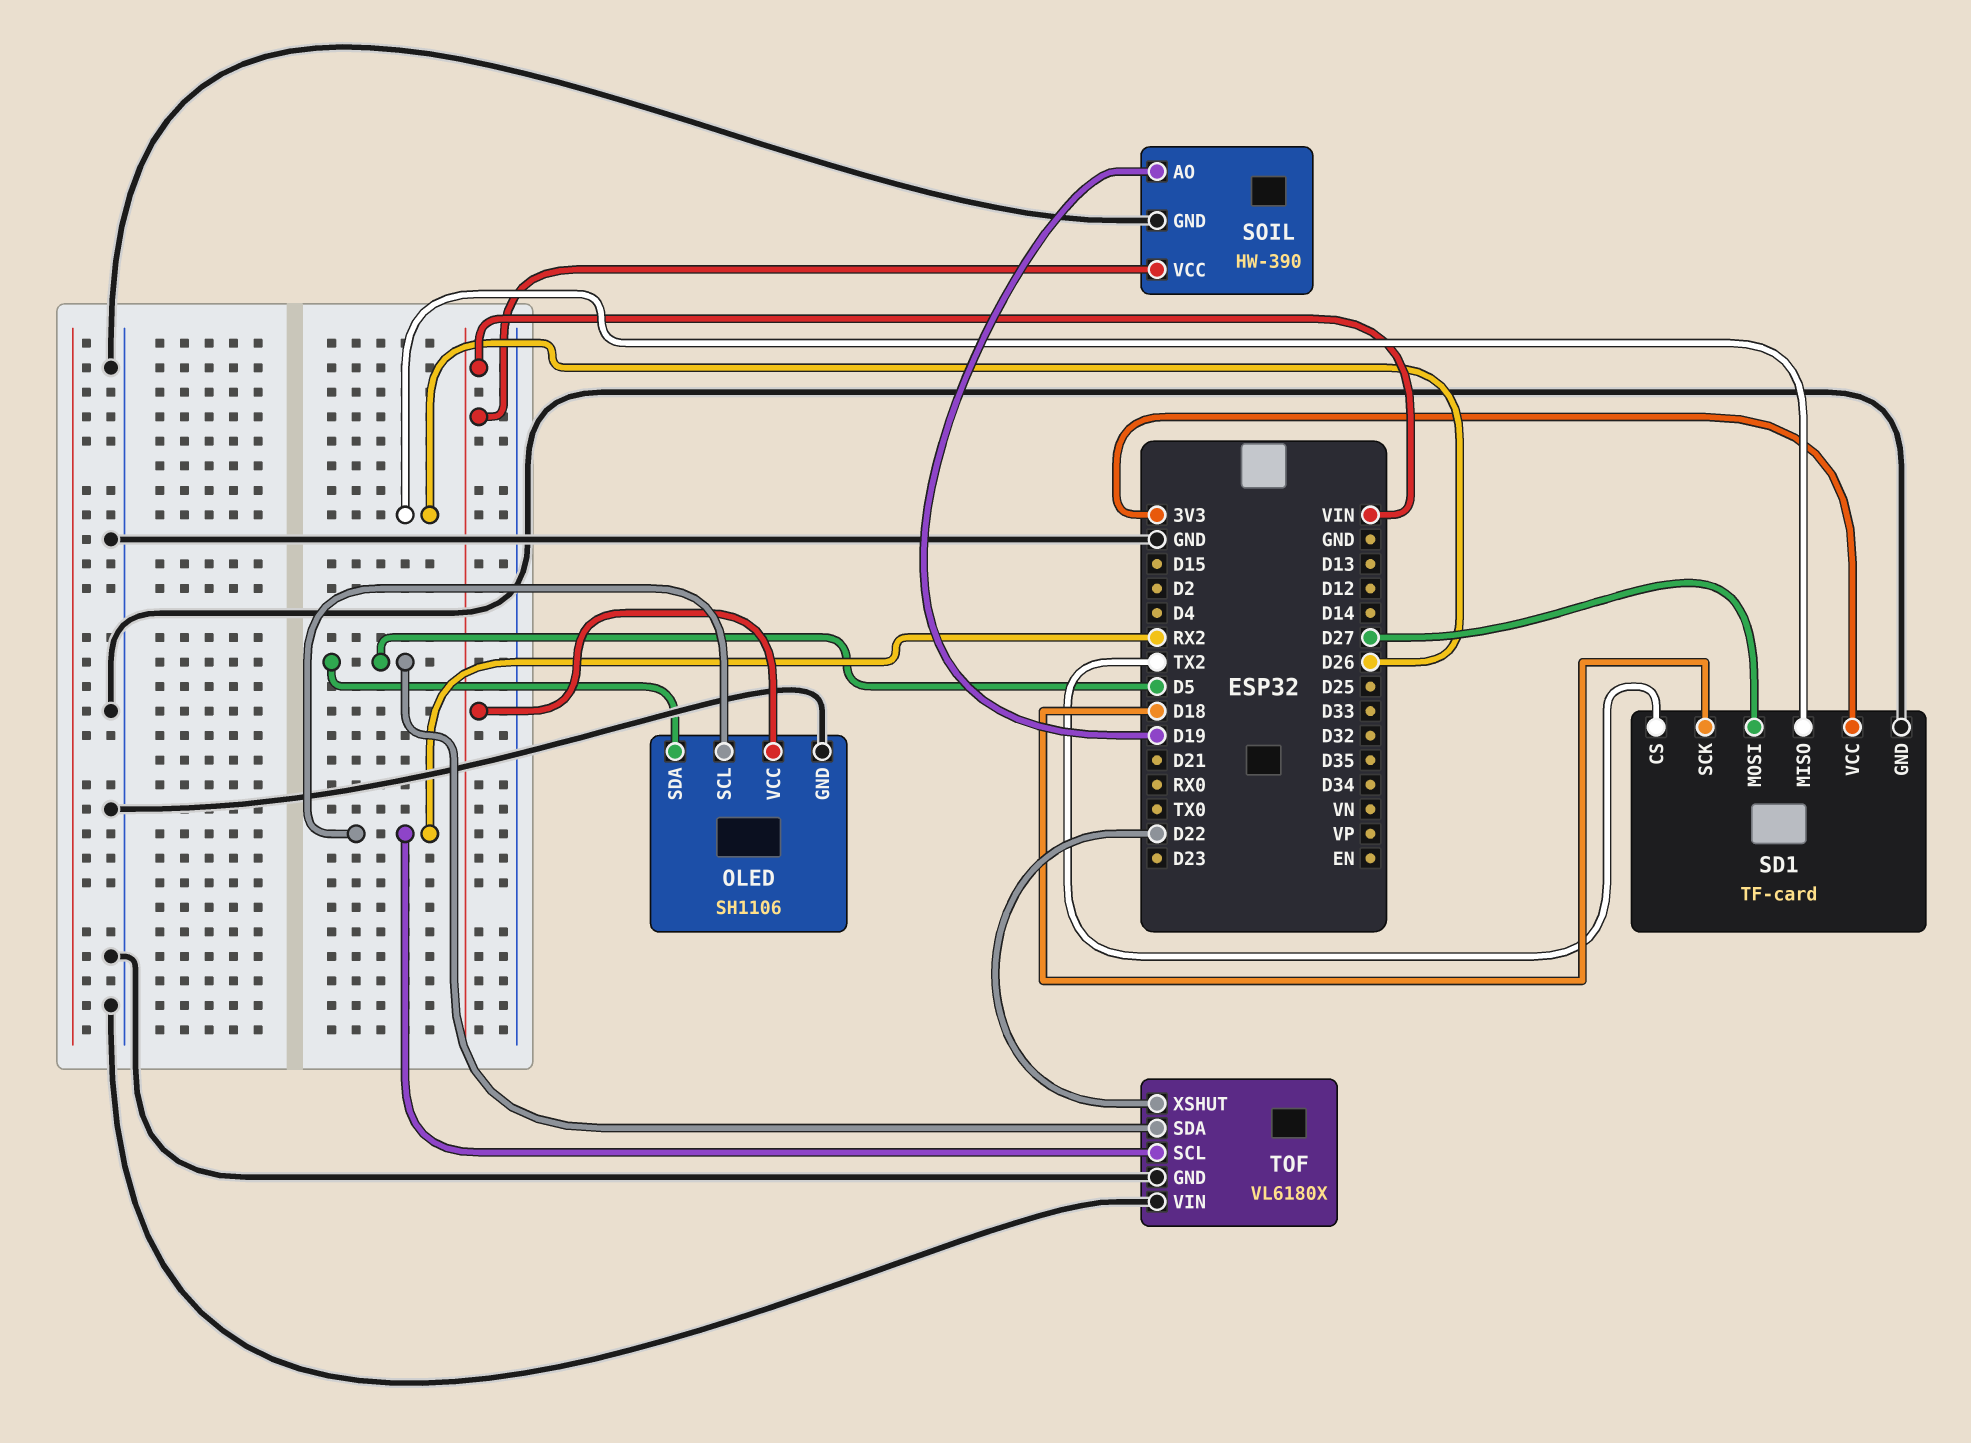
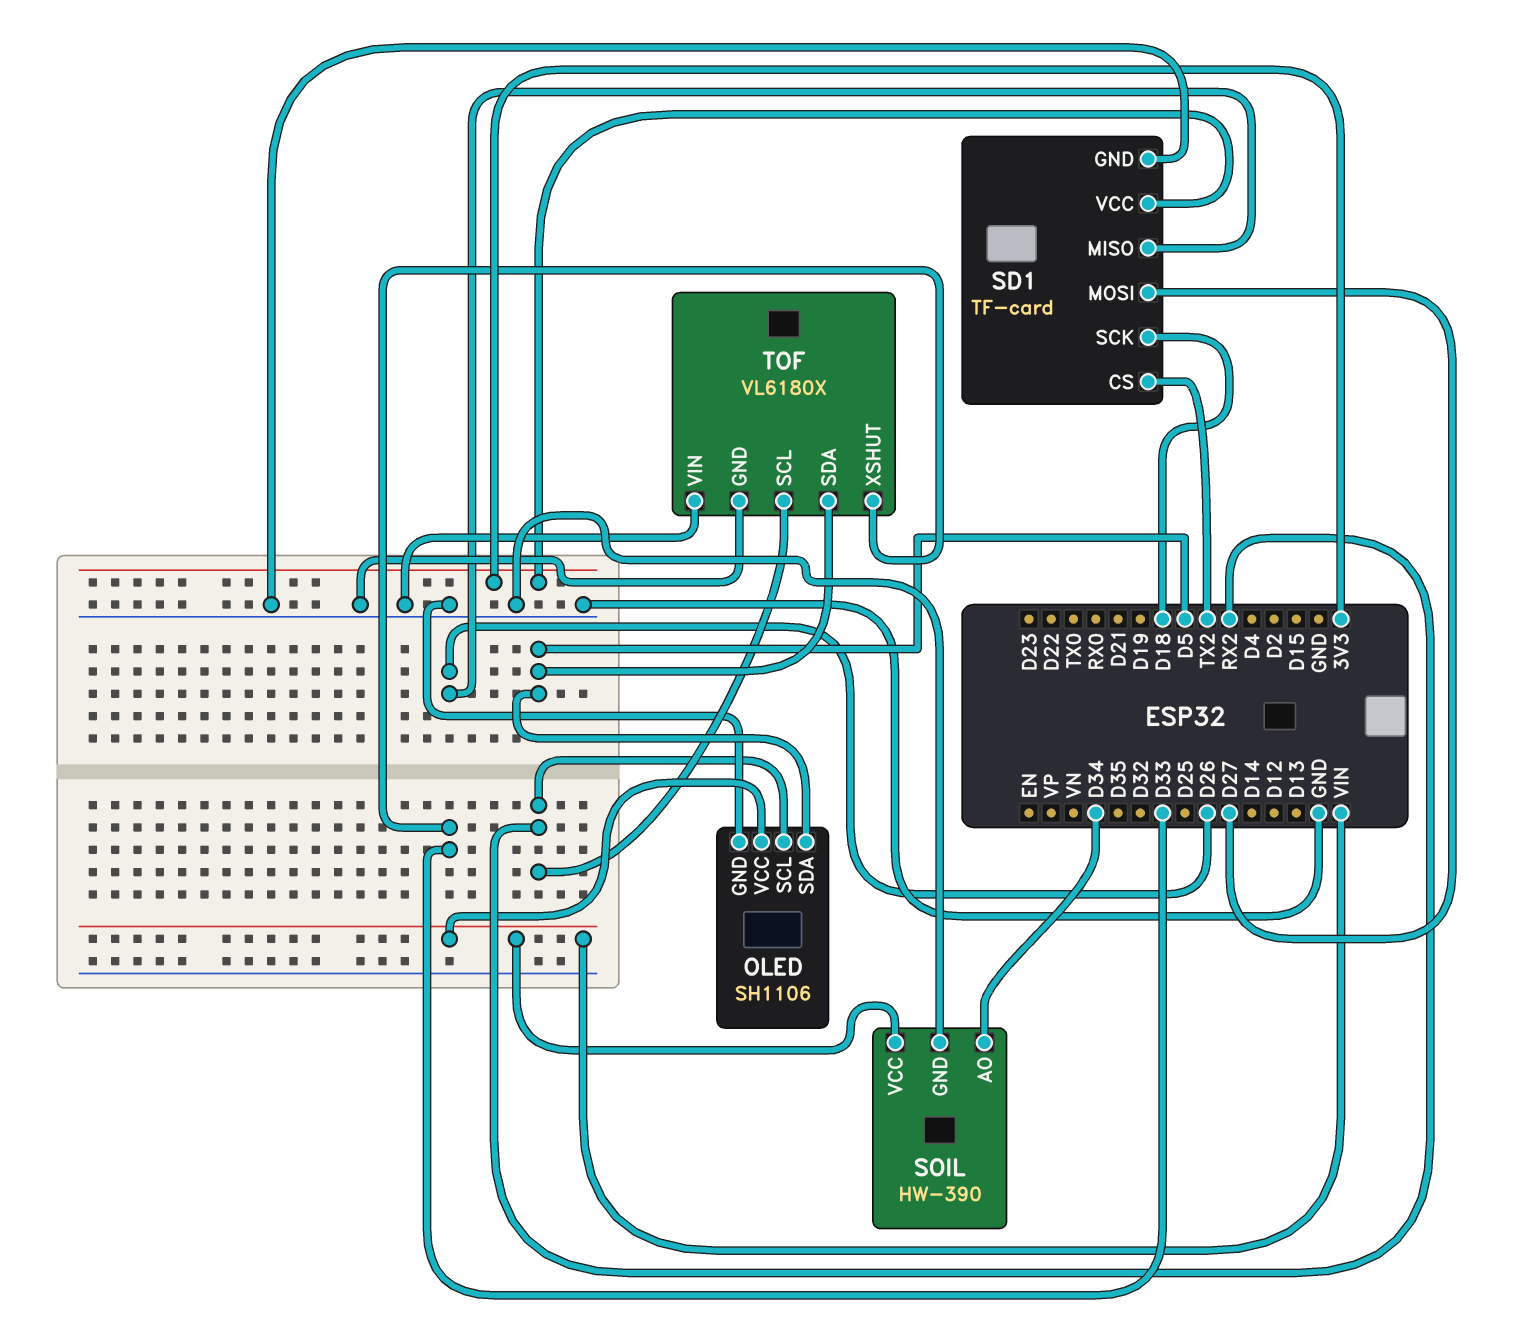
SOIL pin AO: D19 -> D34
TOF pin XSHUT: D22 -> D33

